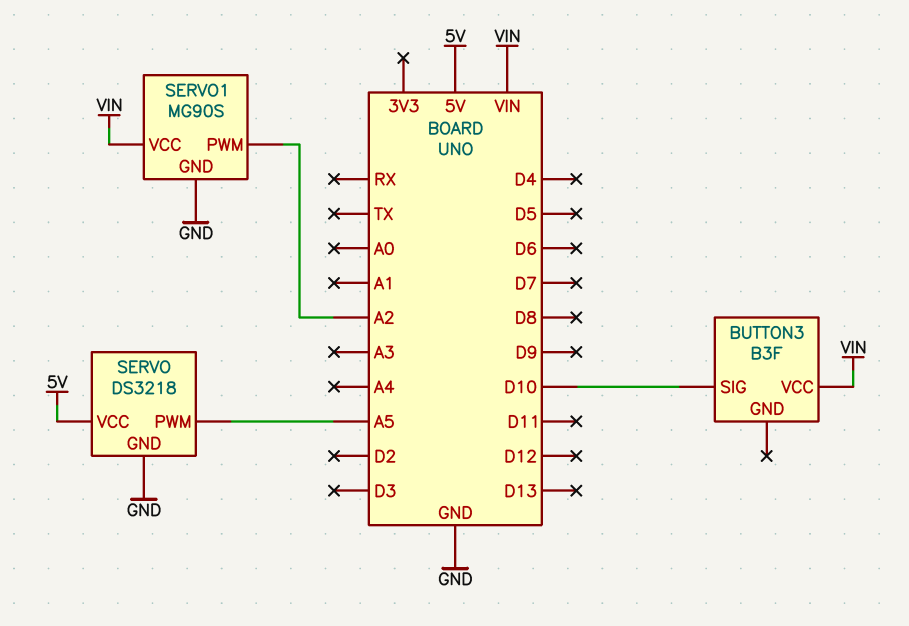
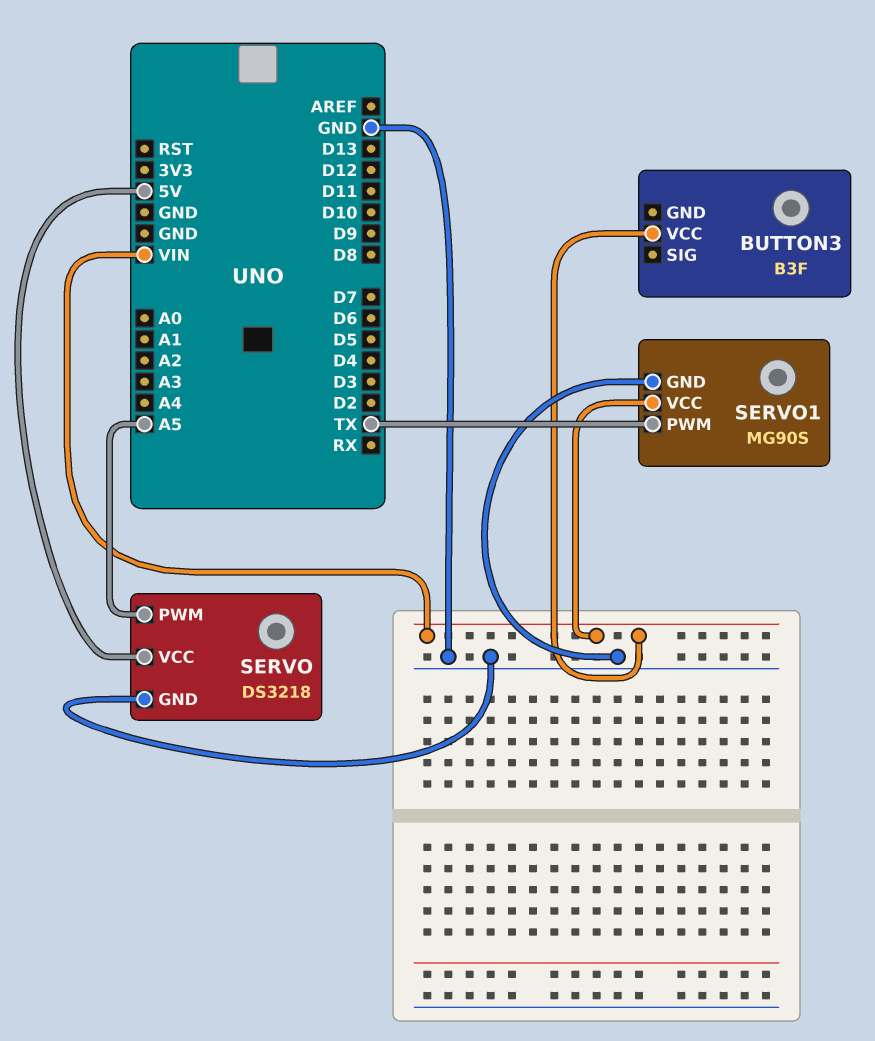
BUTTON3 pin SIG: D10 -> none
SERVO1 pin PWM: A2 -> TX

